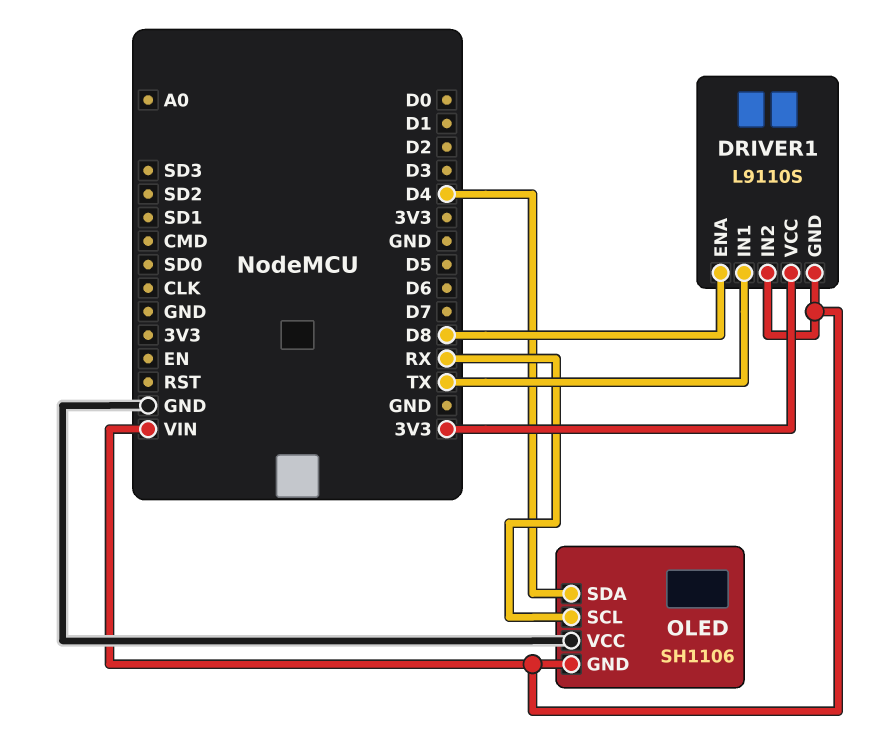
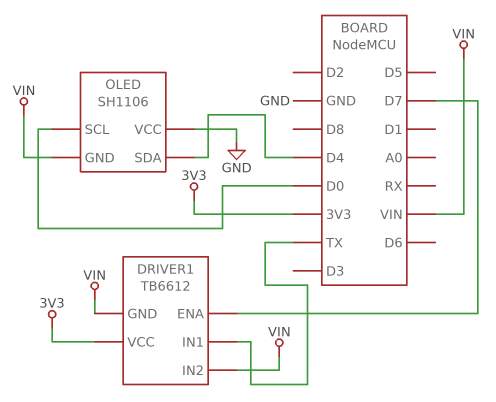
DRIVER1: L9110S -> TB6612
DRIVER1 pin ENA: D8 -> D7
OLED pin SCL: RX -> D0

